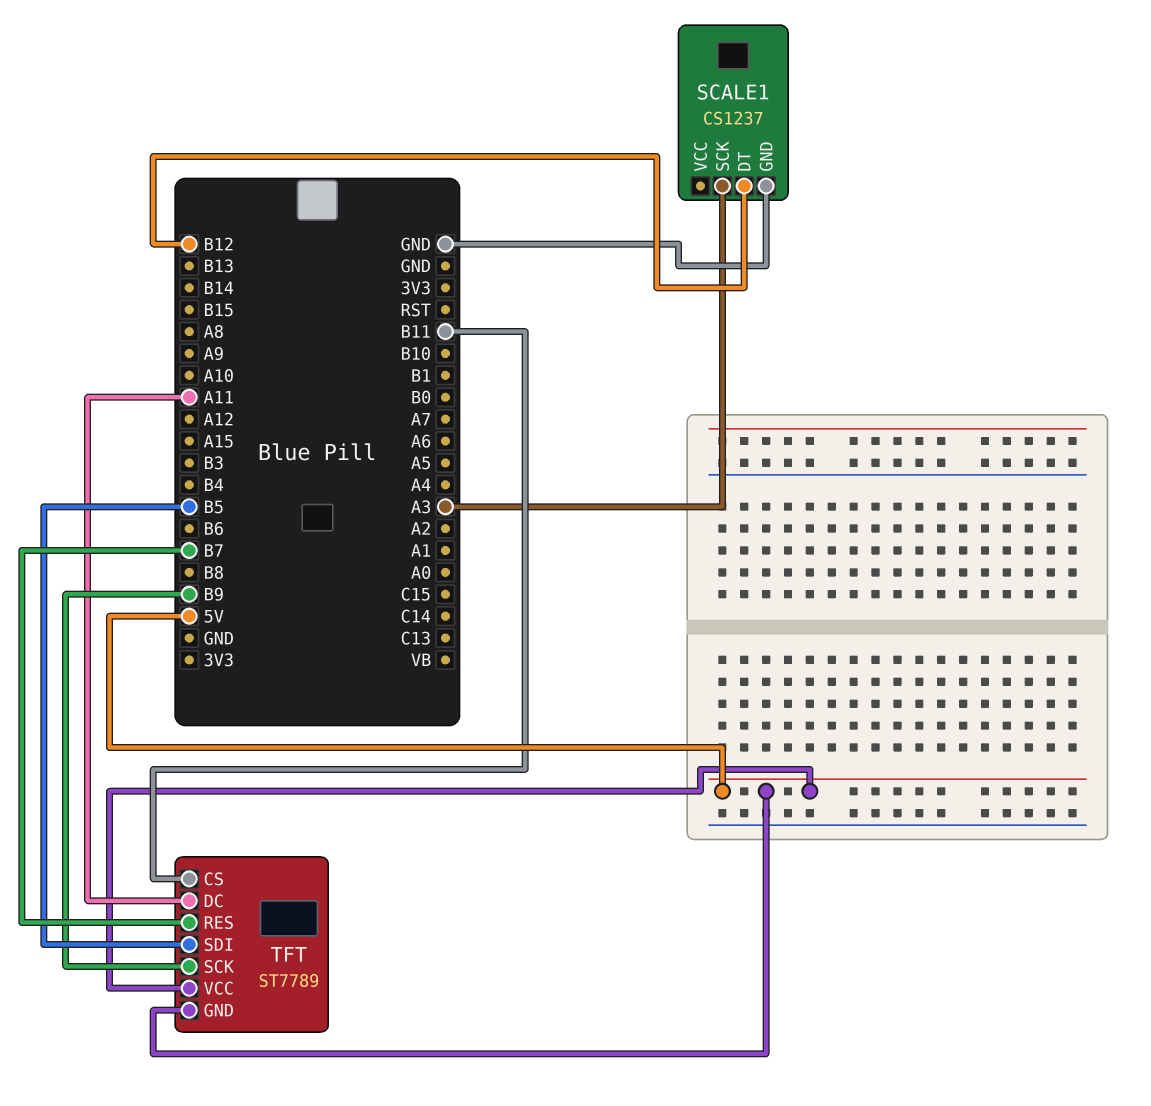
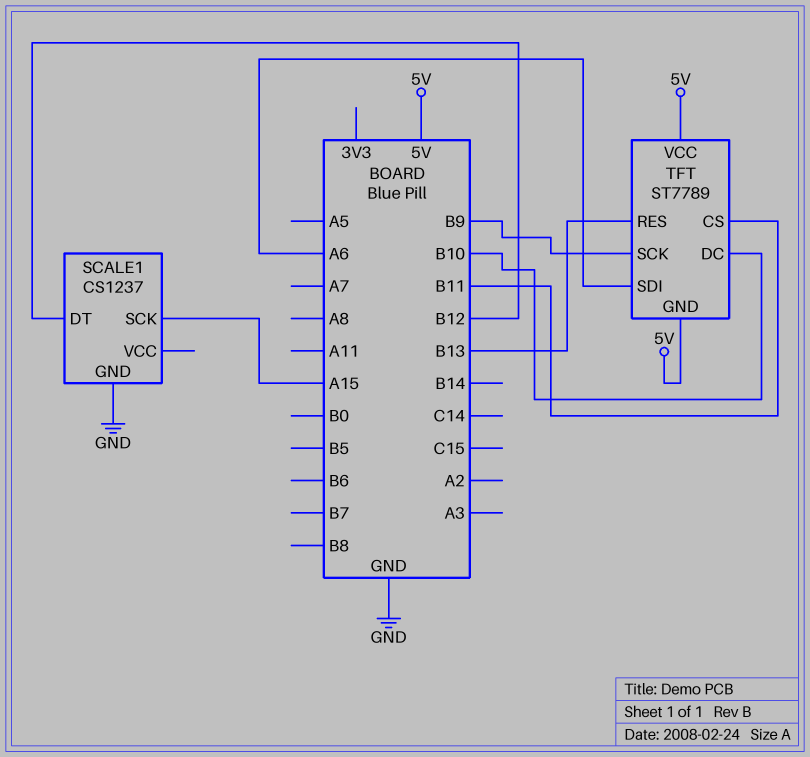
SCALE1 pin SCK: A3 -> A15
TFT pin DC: A11 -> B10
TFT pin RES: B7 -> B13
TFT pin SDI: B5 -> A6

